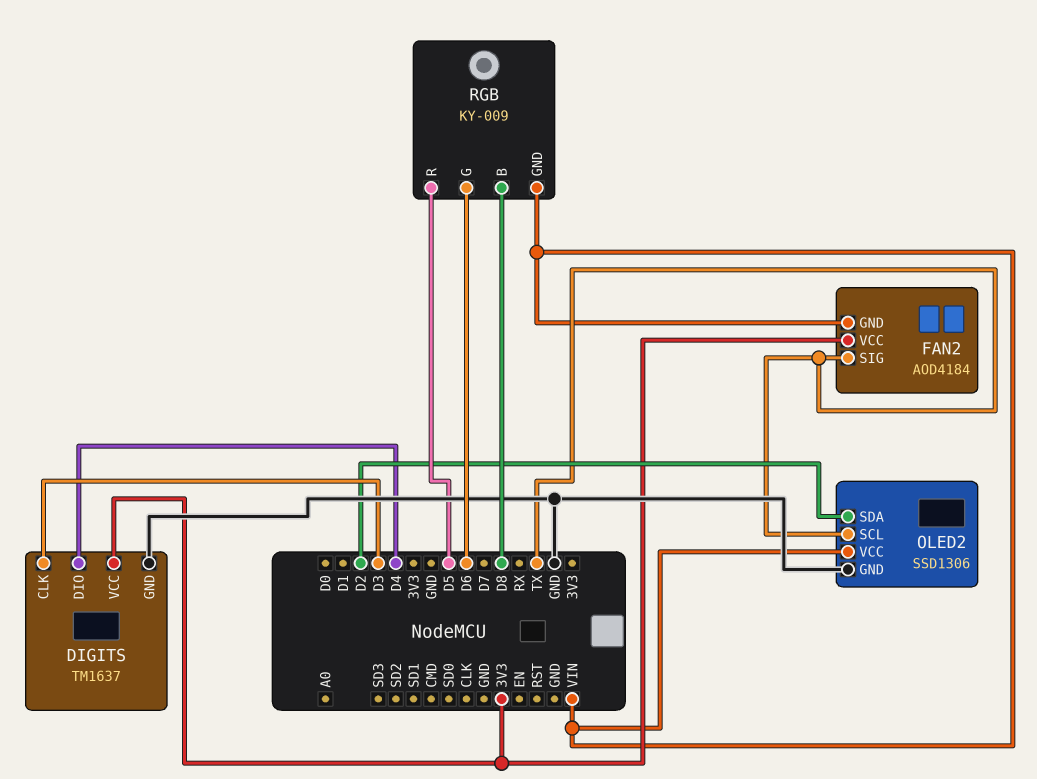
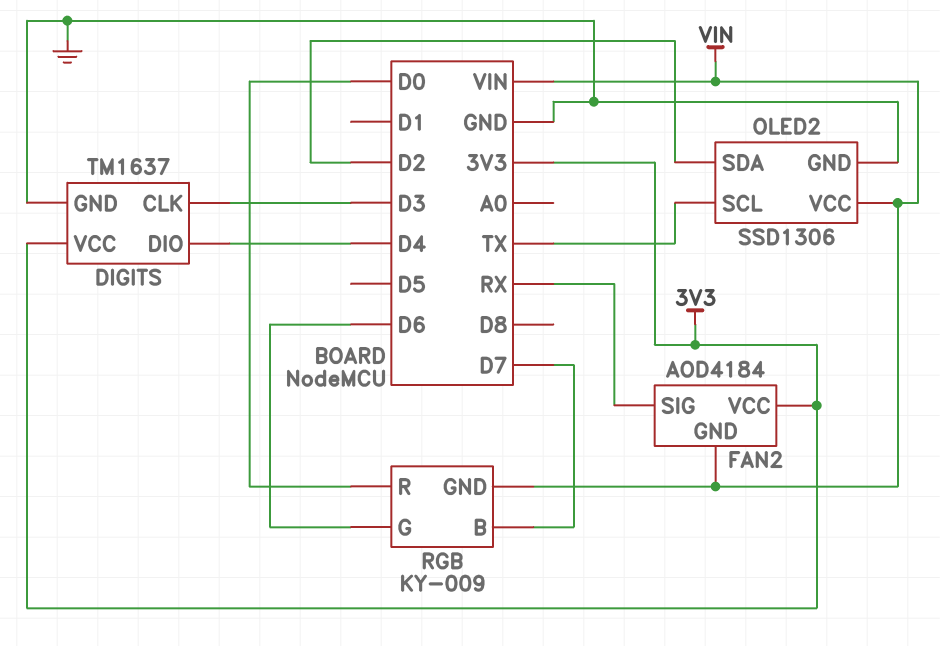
FAN2 pin SIG: TX -> RX
RGB pin B: D8 -> D7
RGB pin R: D5 -> D0

